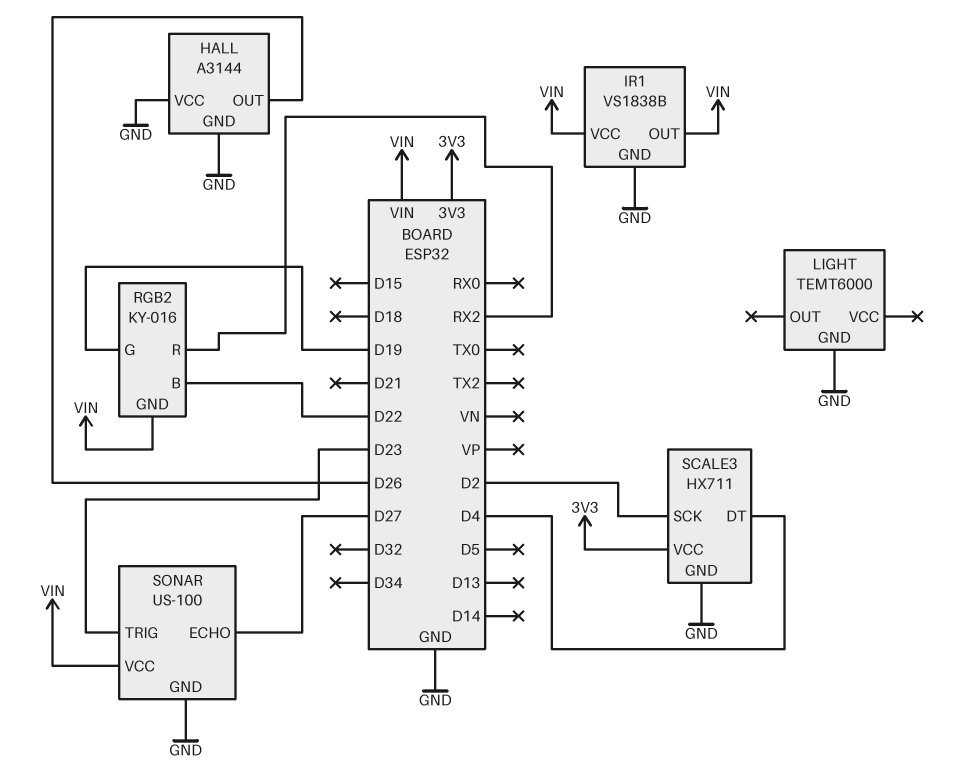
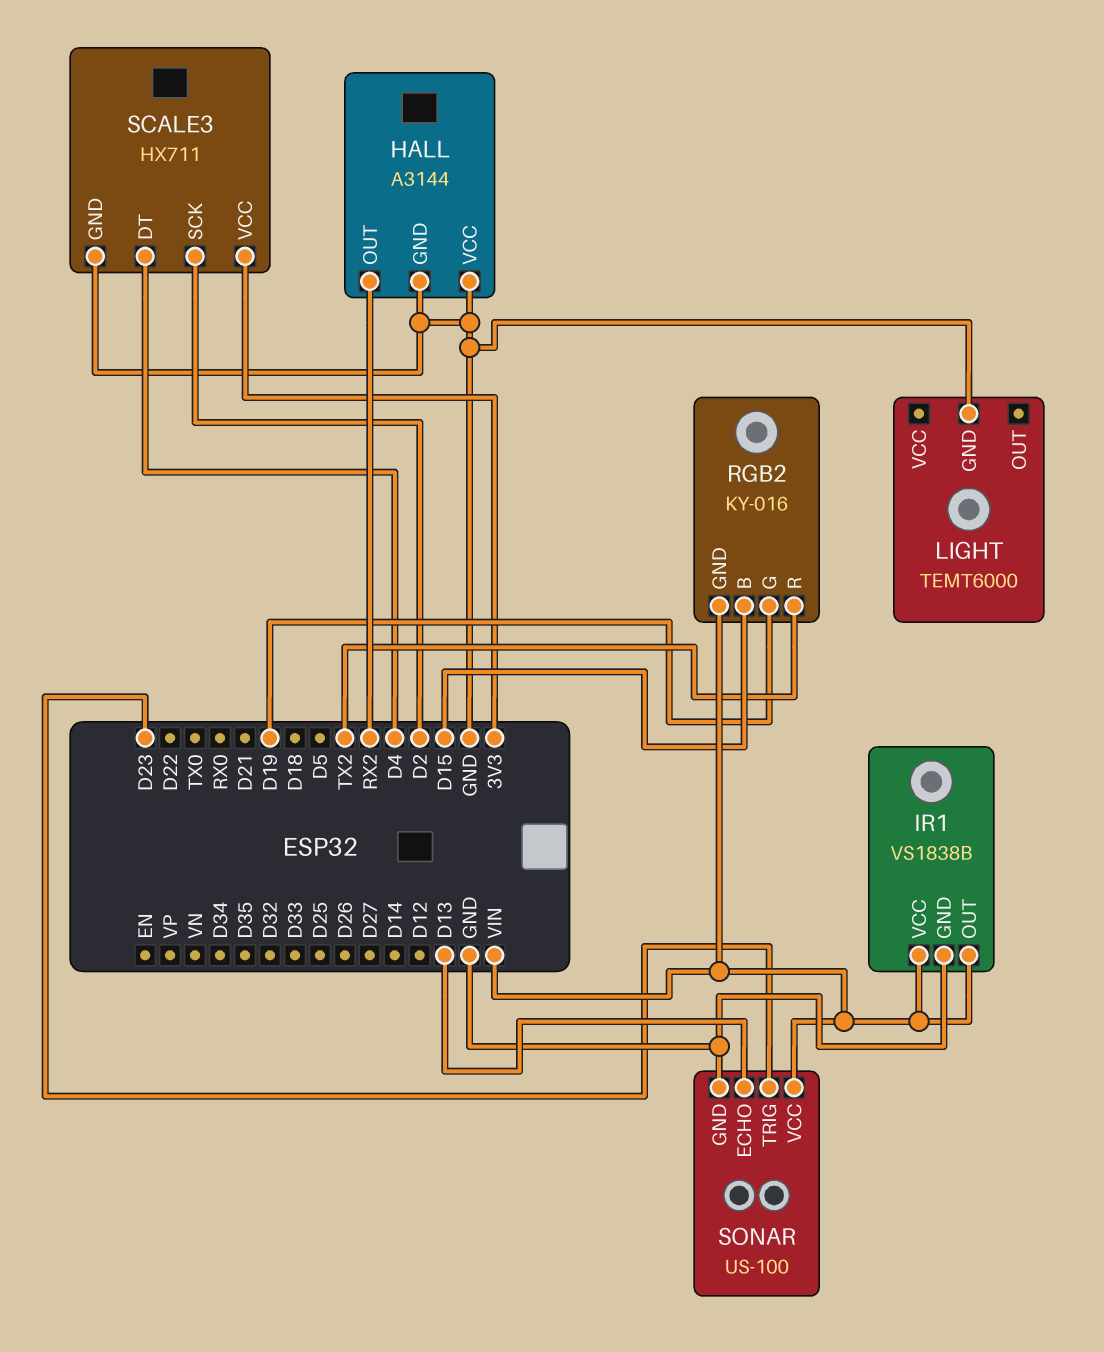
HALL pin OUT: D26 -> RX2
RGB2 pin B: D22 -> D15
RGB2 pin R: RX2 -> TX2
SONAR pin ECHO: D27 -> D13

